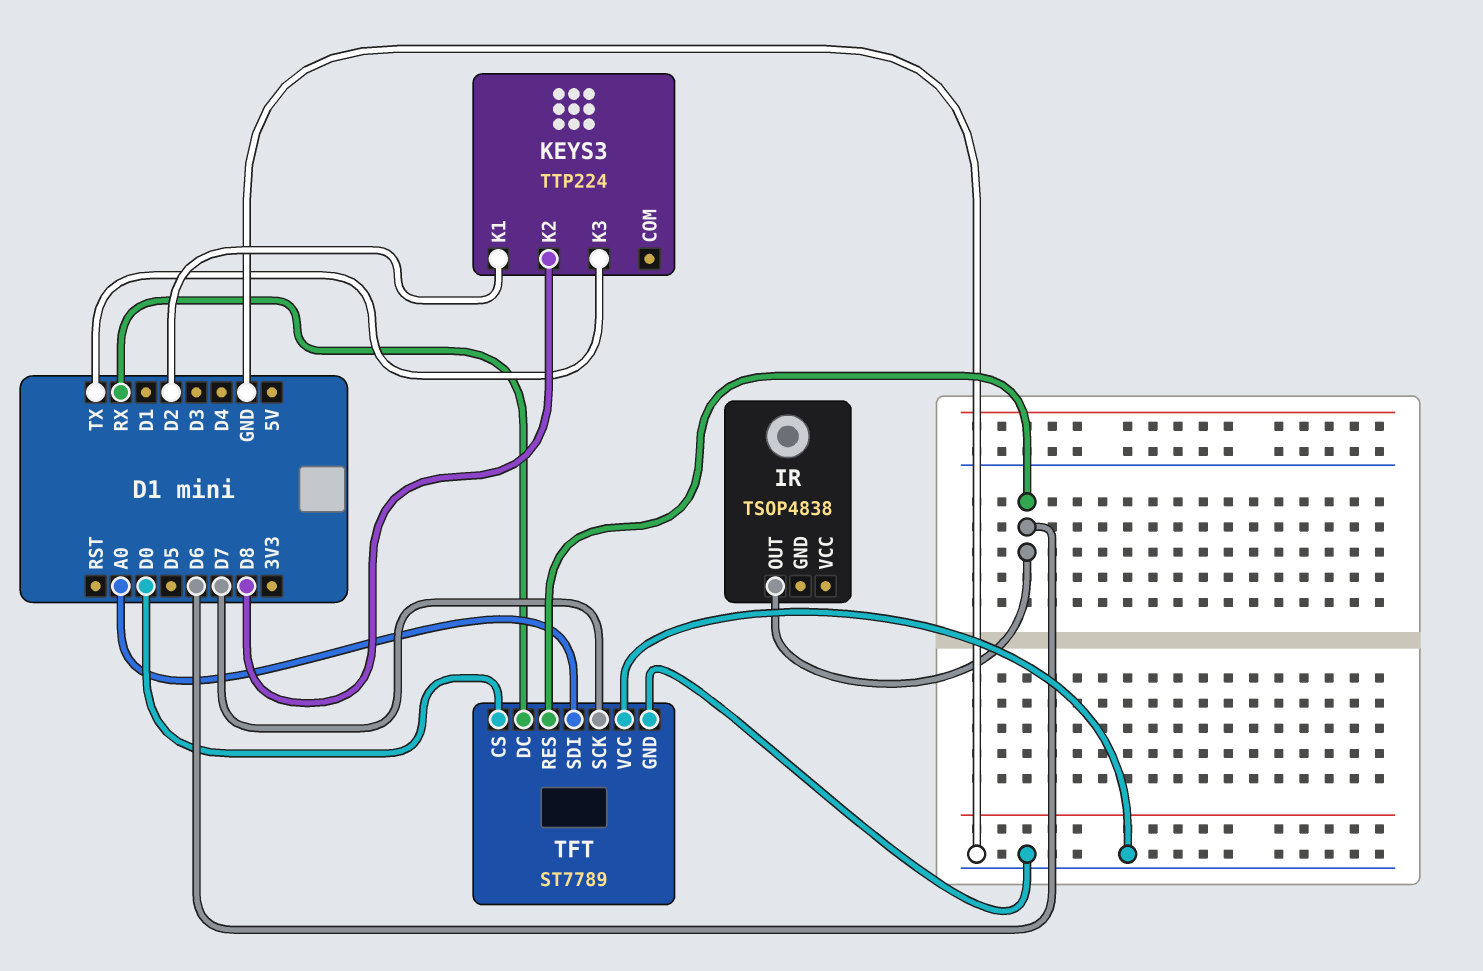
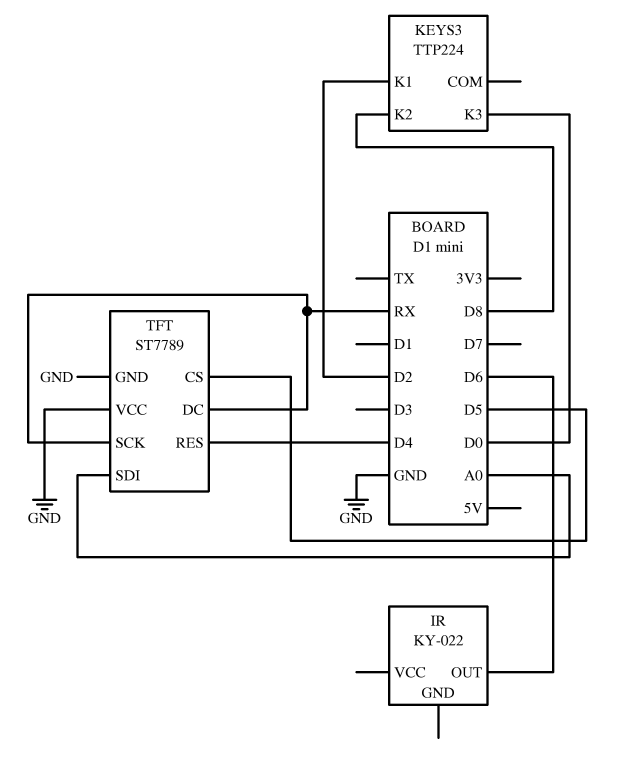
IR: TSOP4838 -> KY-022
KEYS3 pin K3: TX -> D0
TFT pin CS: D0 -> D5
TFT pin RES: D6 -> D4
TFT pin SCK: D7 -> RX

